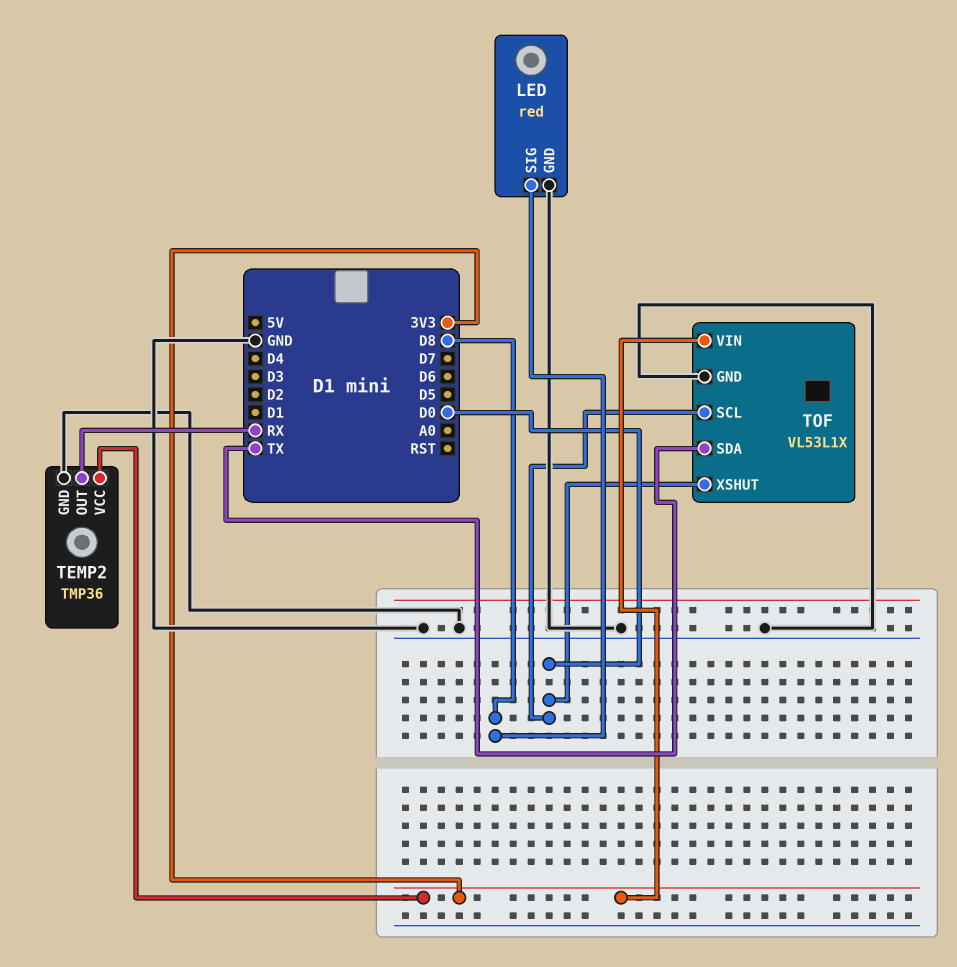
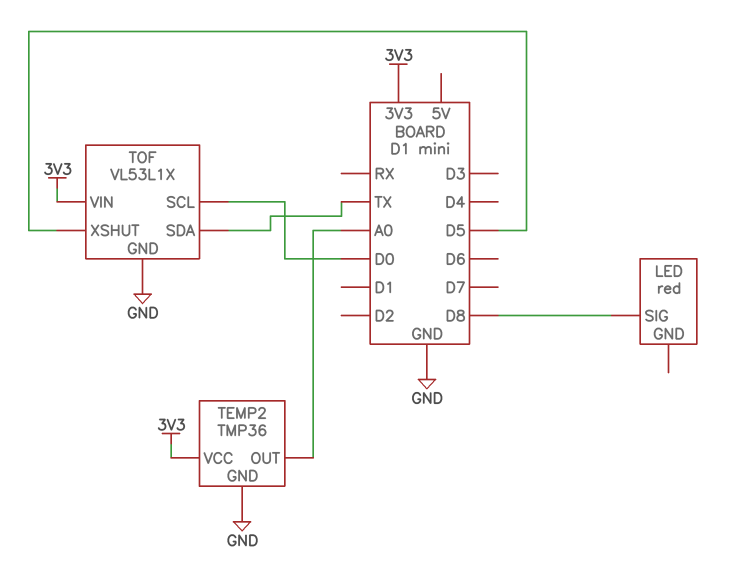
LED pin GND: GND -> none
TEMP2 pin OUT: RX -> A0
TOF pin XSHUT: D0 -> D5

